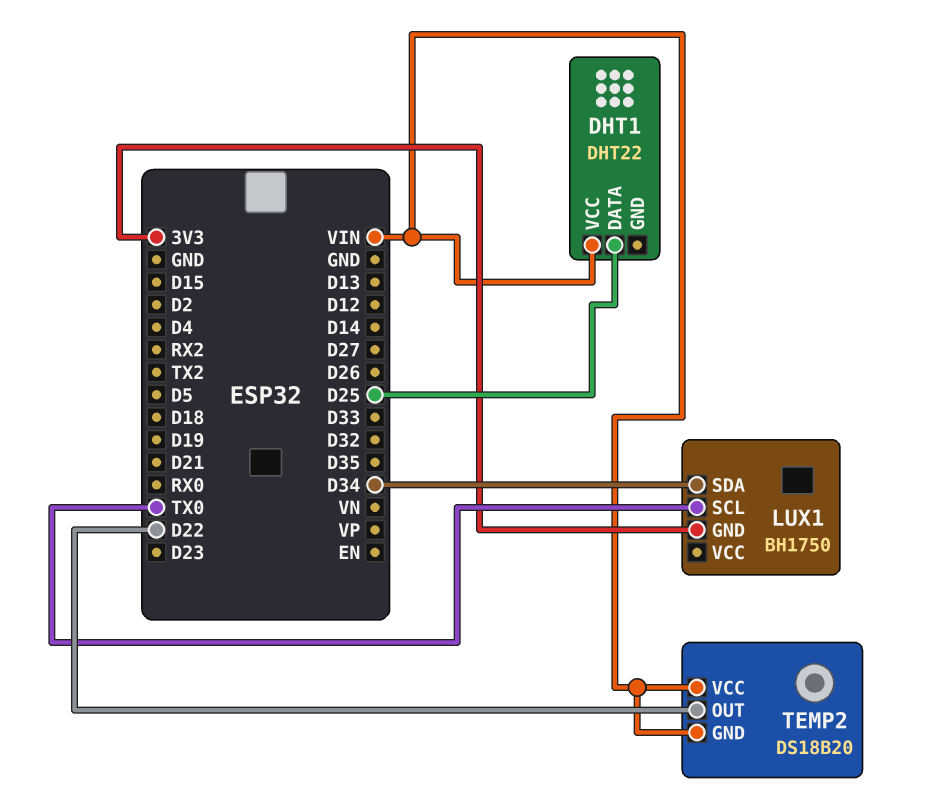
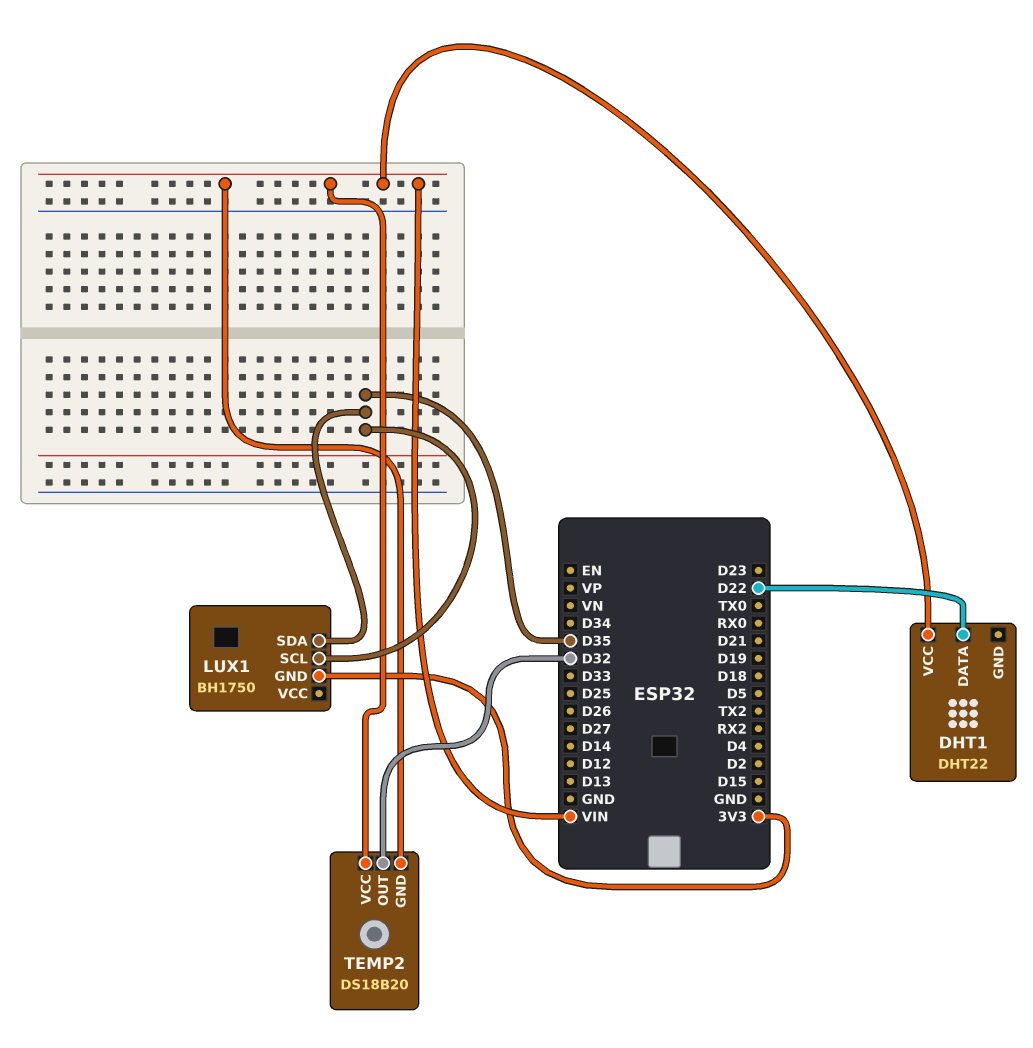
DHT1 pin DATA: D25 -> D22
LUX1 pin SCL: TX0 -> D35
LUX1 pin SDA: D34 -> D35
TEMP2 pin OUT: D22 -> D32

